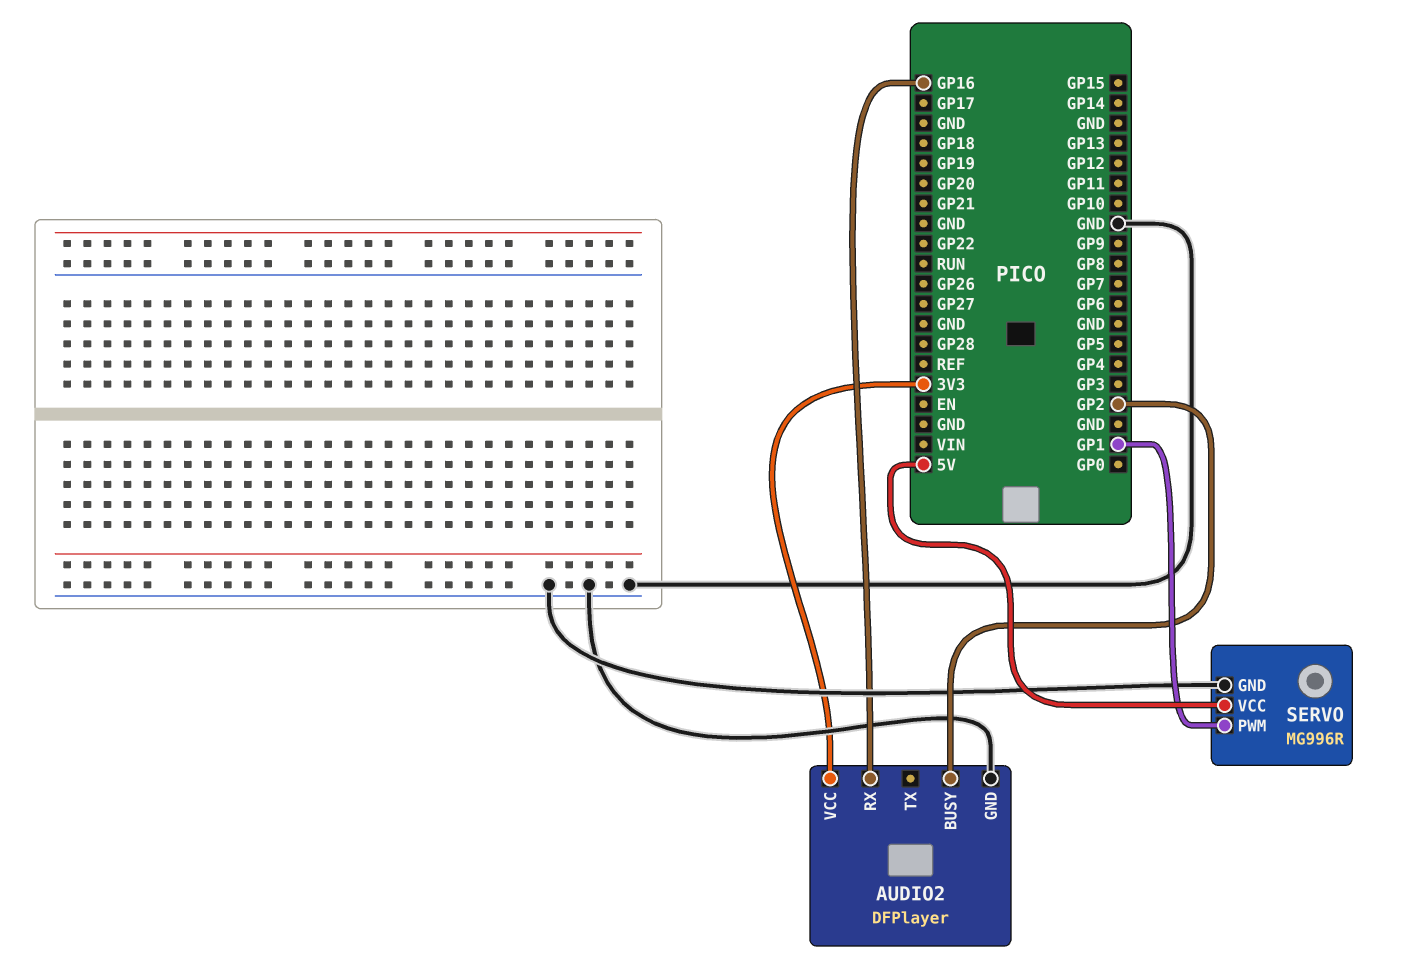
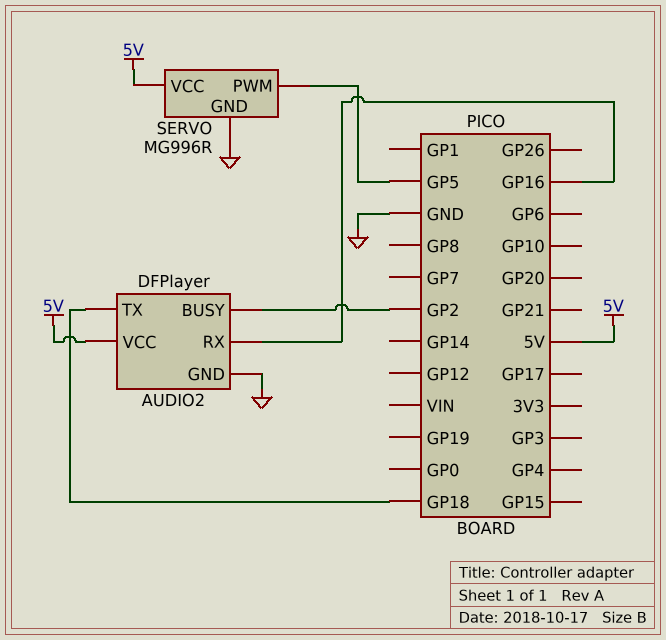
AUDIO2 pin TX: none -> GP18
AUDIO2 pin VCC: 3V3 -> 5V
SERVO pin PWM: GP1 -> GP5

